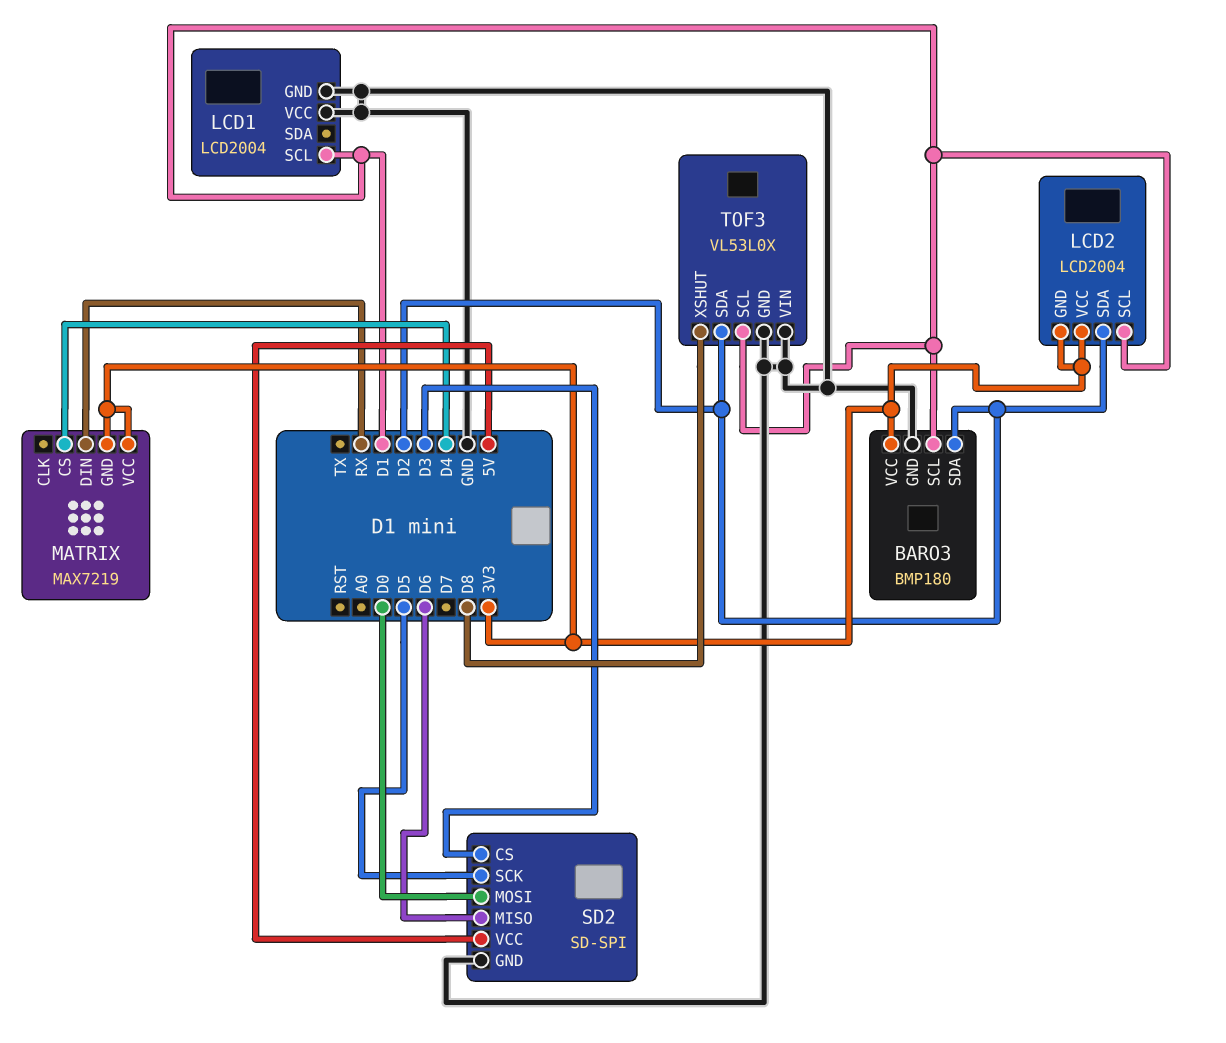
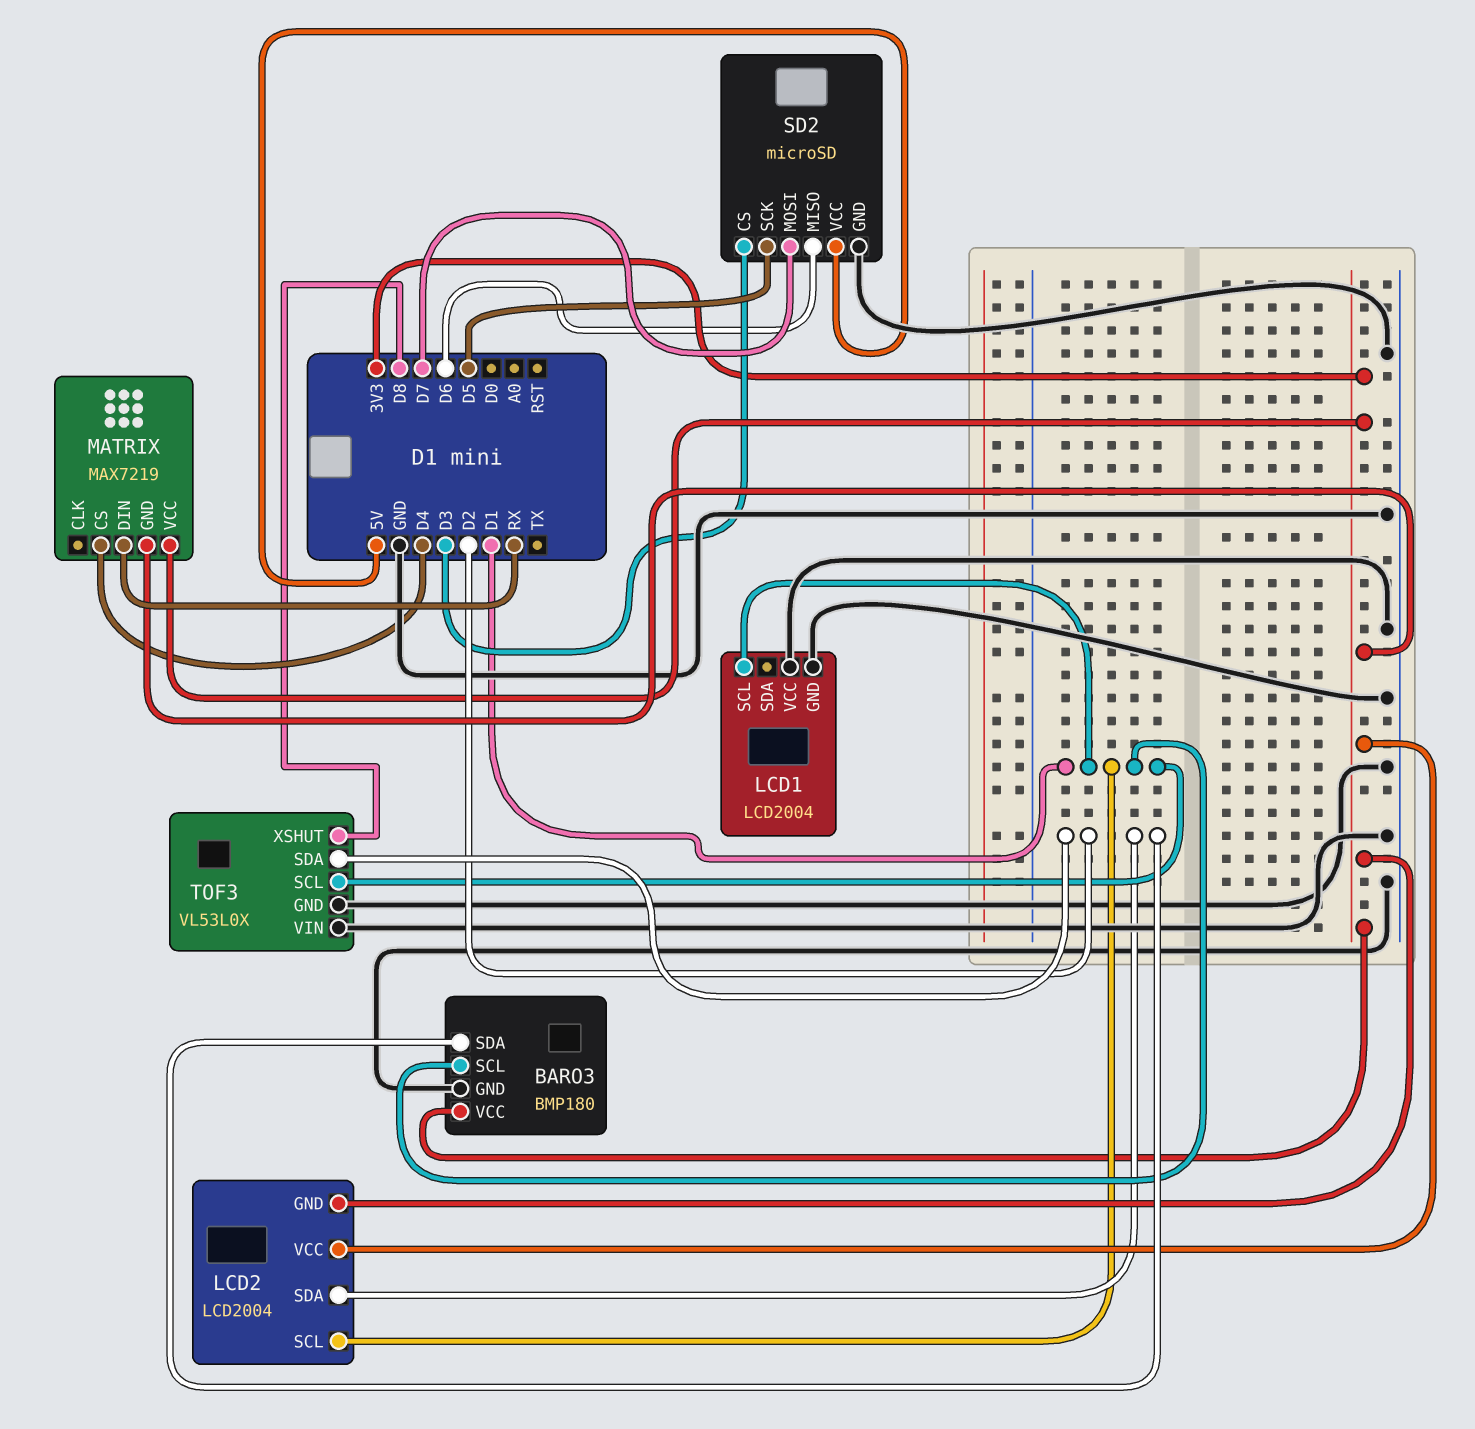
SD2: SD-SPI -> microSD
SD2 pin MOSI: D0 -> D7

